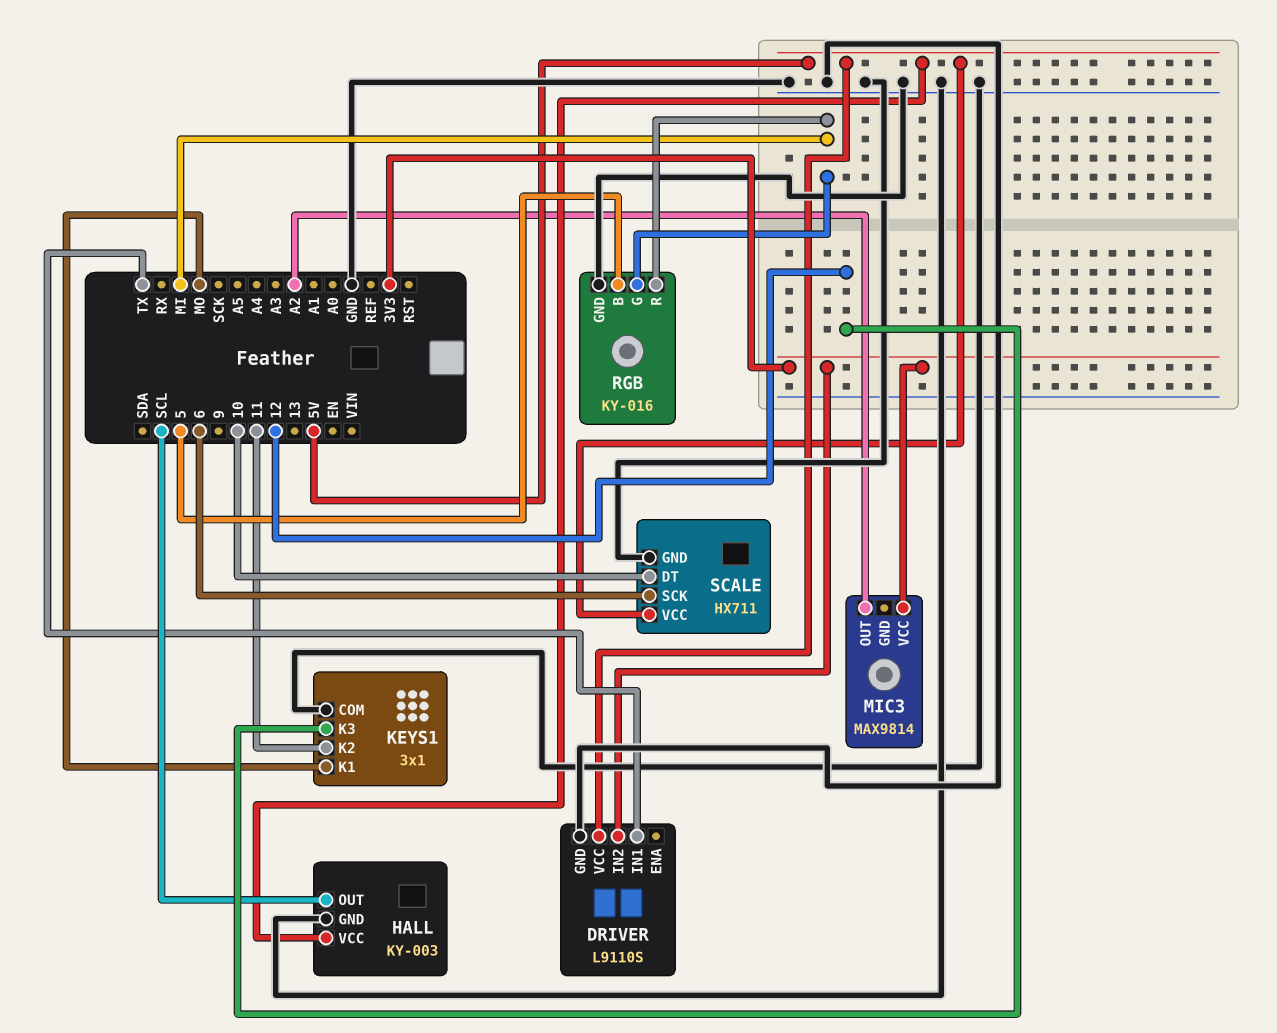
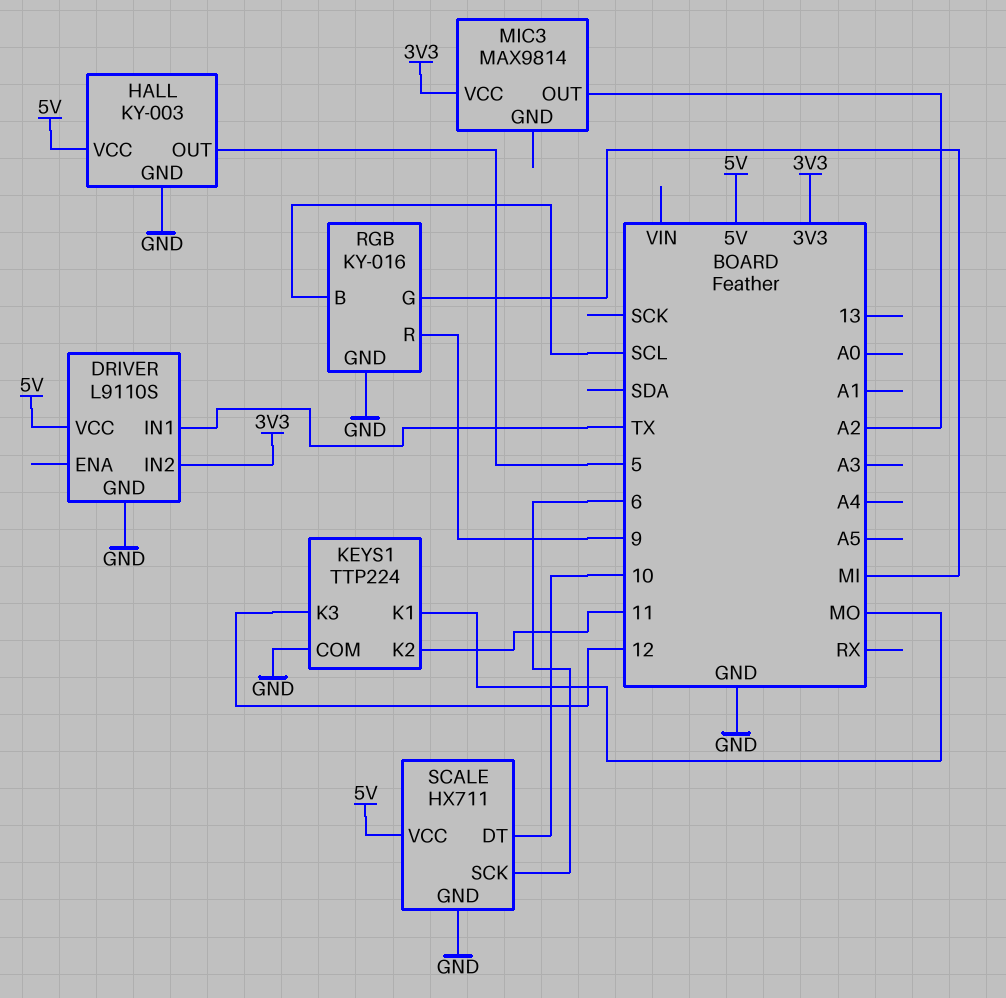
HALL pin OUT: SCL -> 5
KEYS1: 3x1 -> TTP224
RGB pin B: 5 -> SCL
RGB pin R: MI -> 9

